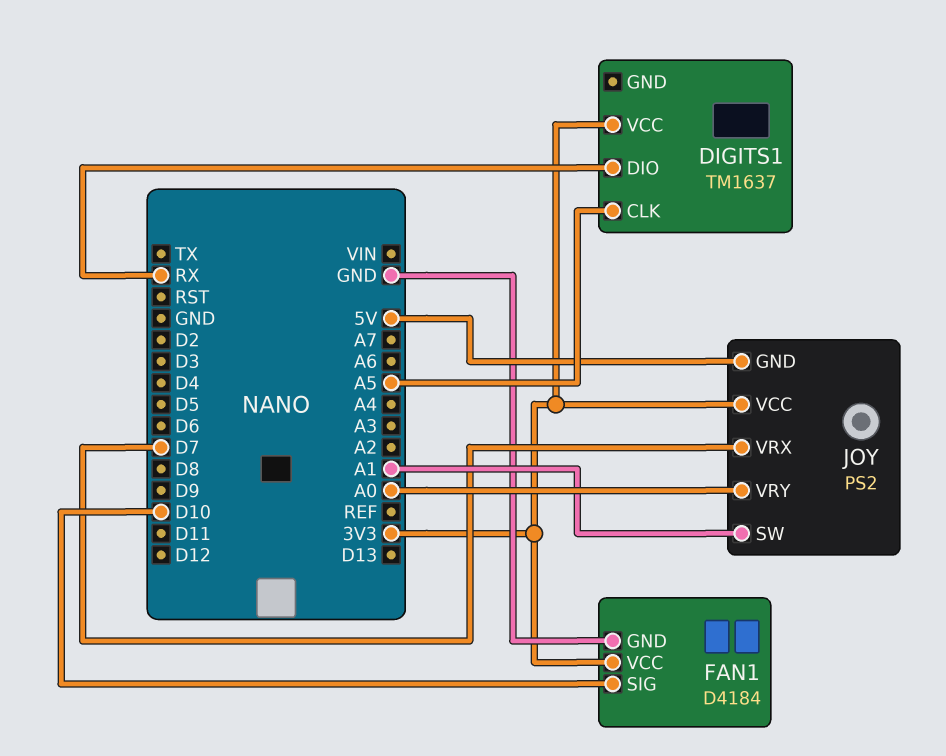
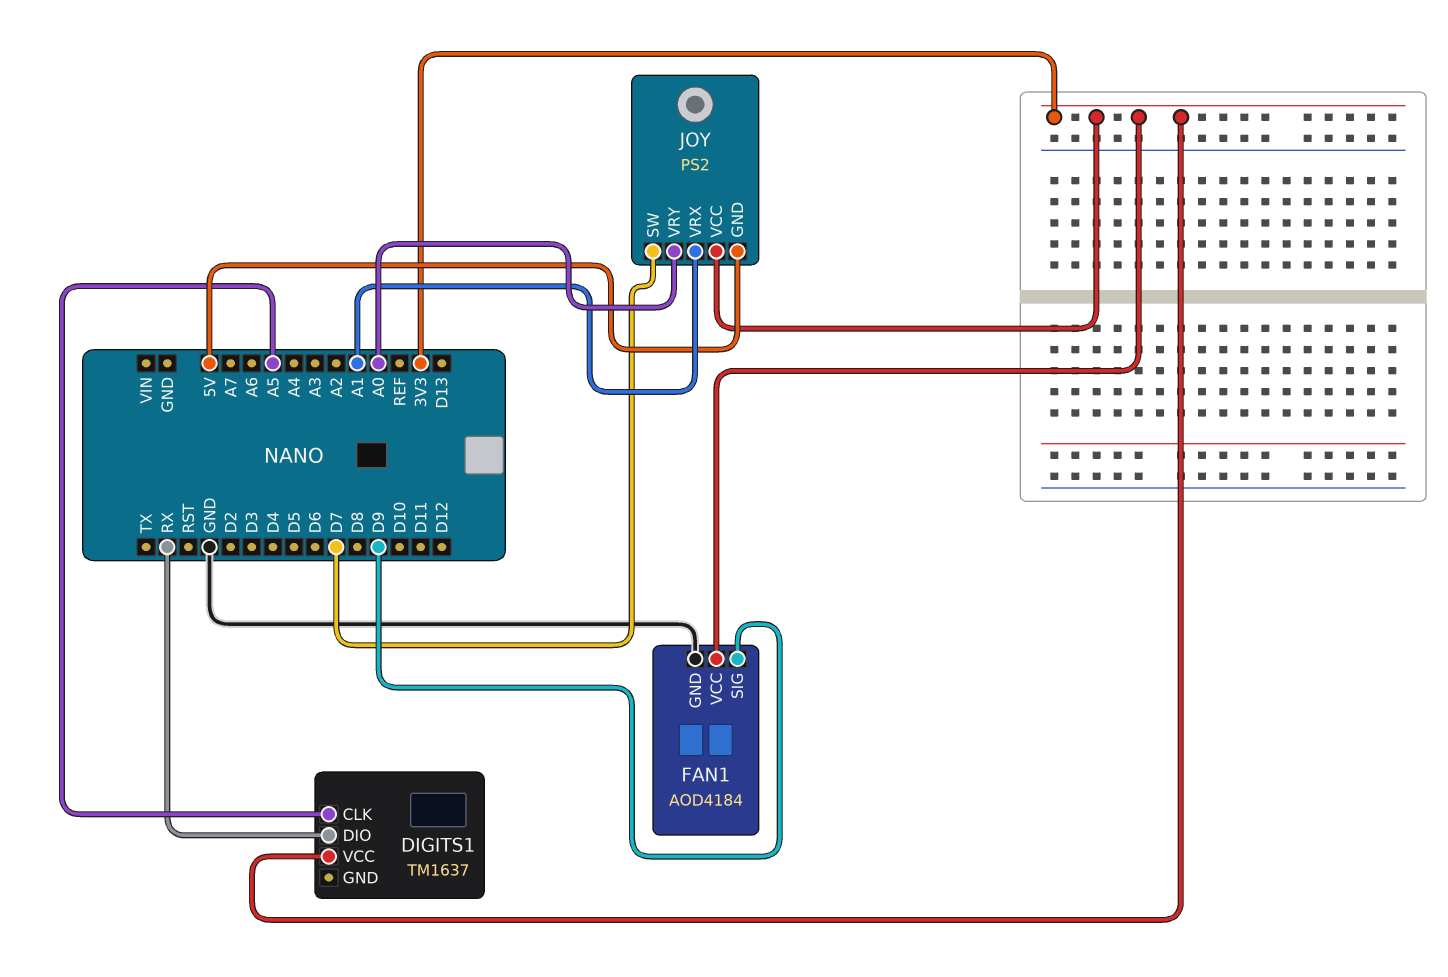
FAN1: D4184 -> AOD4184
FAN1 pin SIG: D10 -> D9
JOY pin SW: A1 -> D7
JOY pin VRX: D7 -> A1

